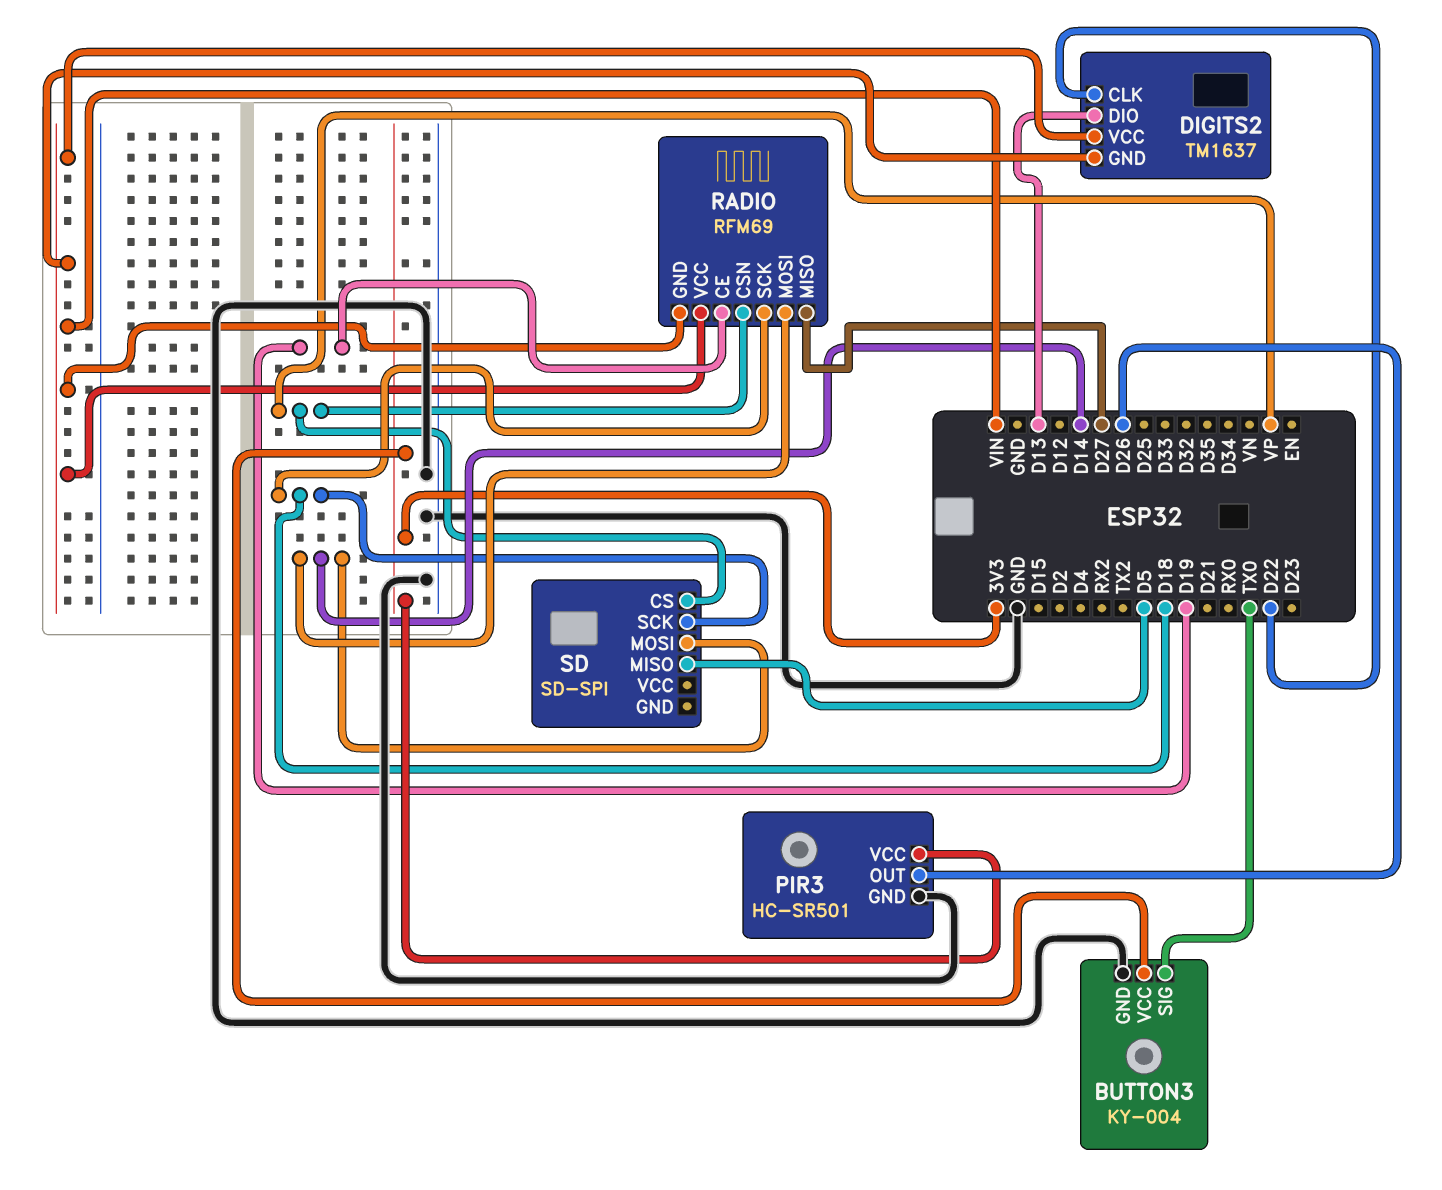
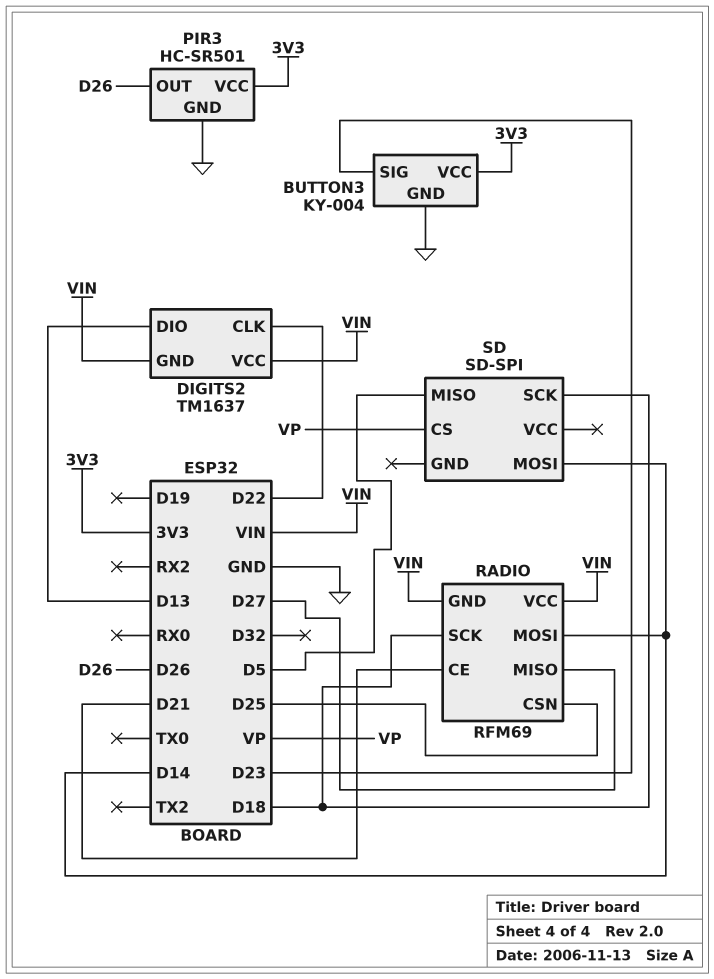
BUTTON3 pin SIG: TX0 -> D23
RADIO pin CE: D19 -> D21
RADIO pin CSN: VP -> D25

